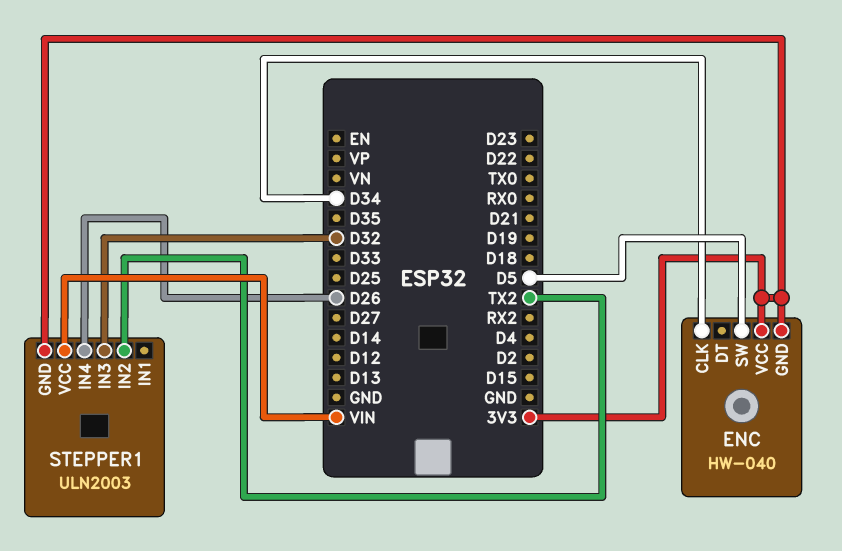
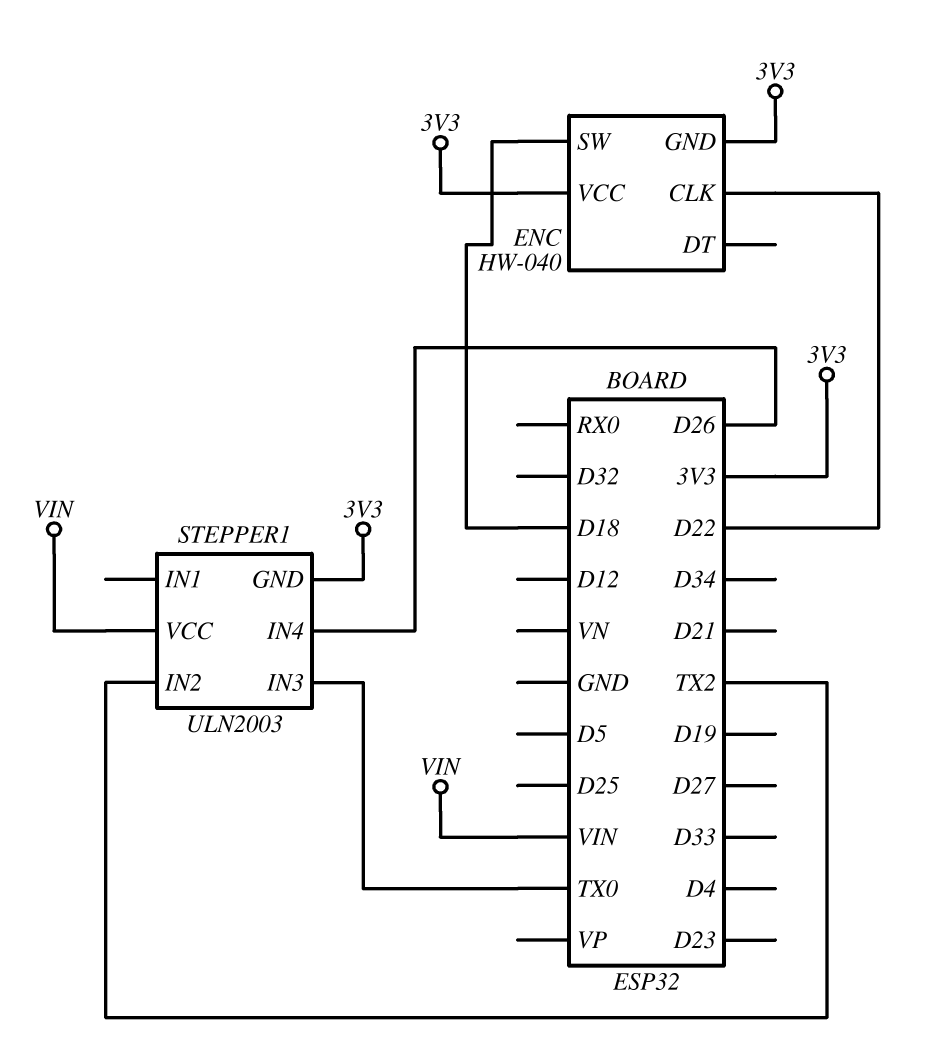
ENC pin CLK: D34 -> D22
ENC pin SW: D5 -> D18
STEPPER1 pin IN3: D32 -> TX0

